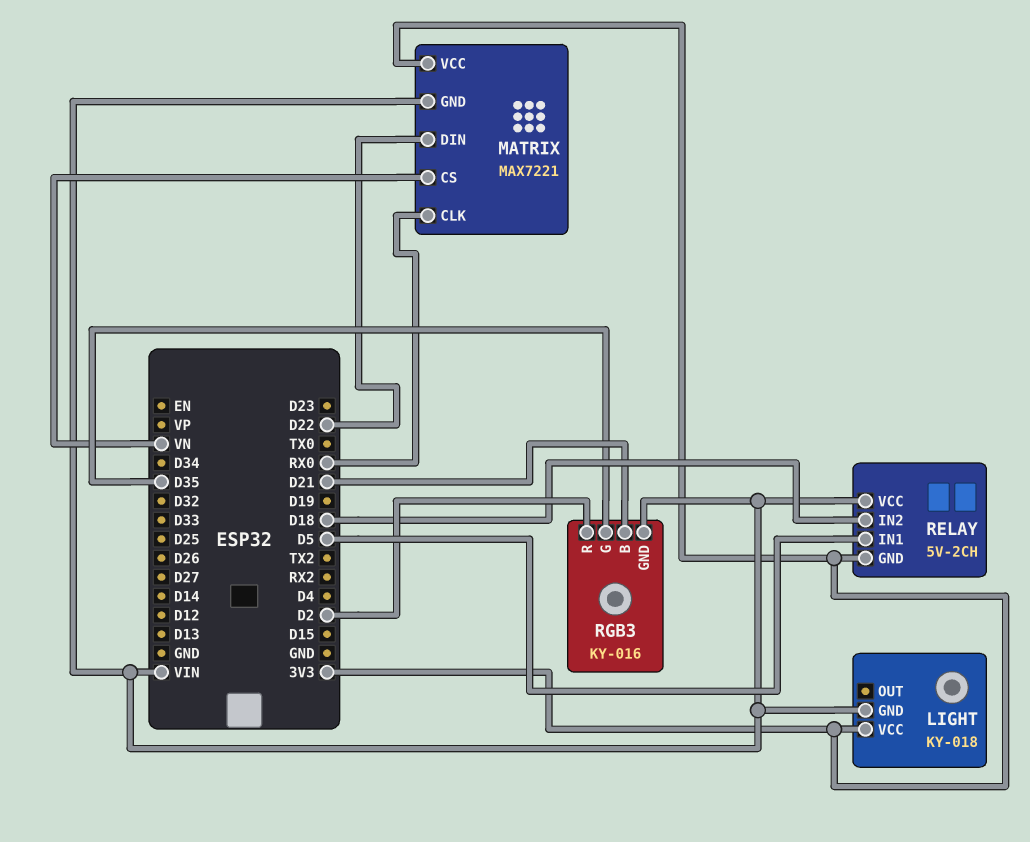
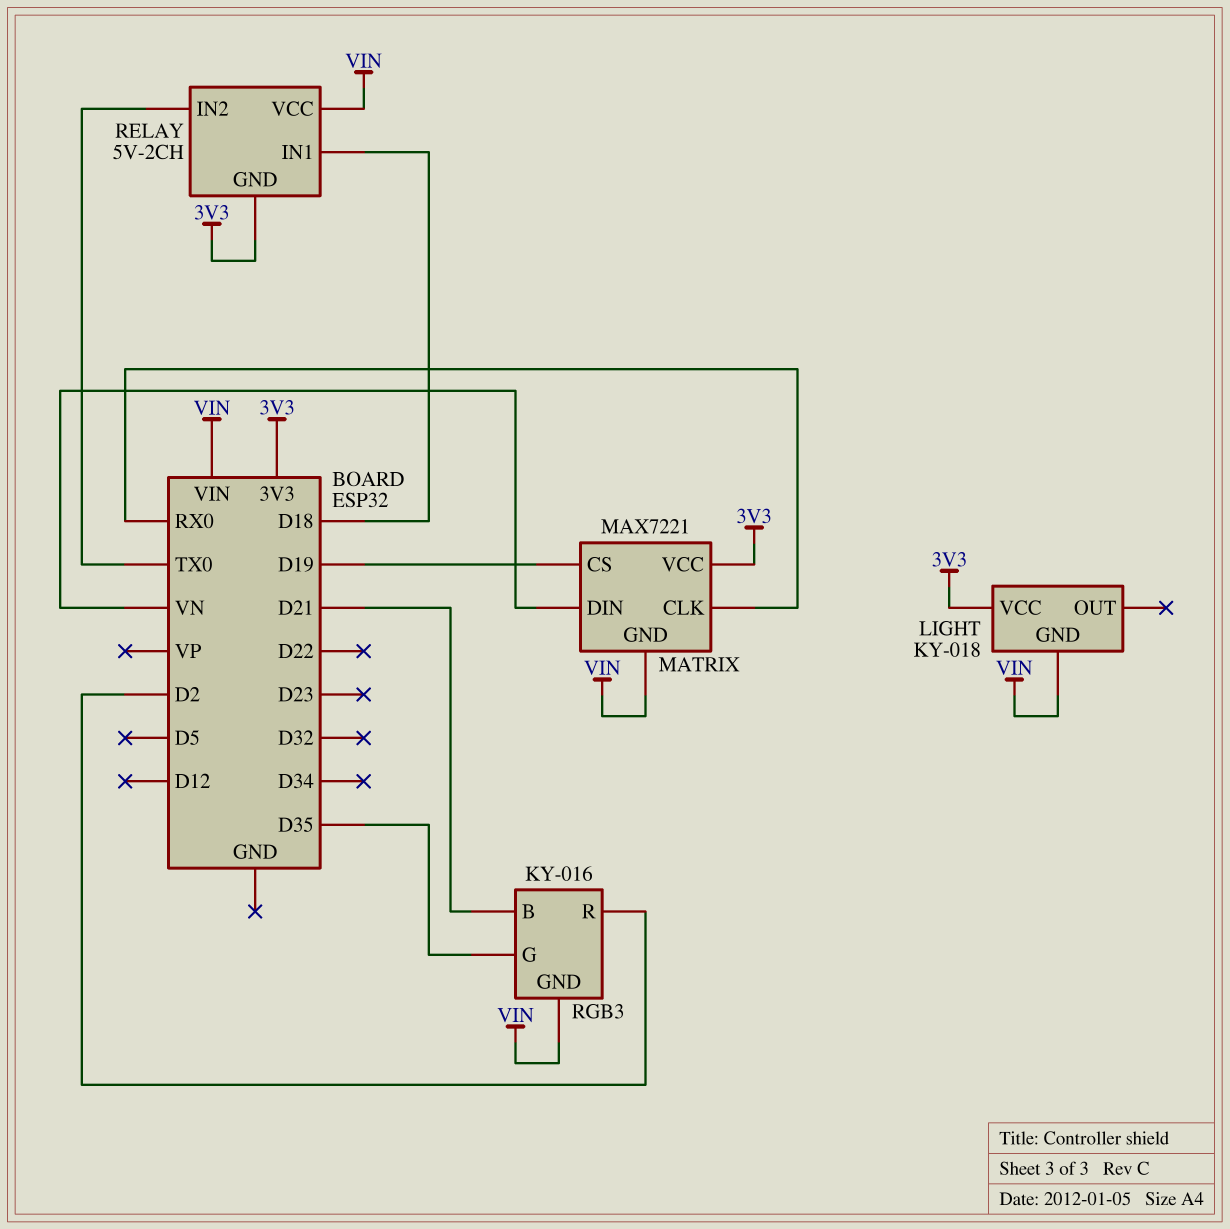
MATRIX pin CS: VN -> D19
MATRIX pin DIN: D22 -> VN
RELAY pin IN1: D5 -> D18
RELAY pin IN2: D18 -> TX0

